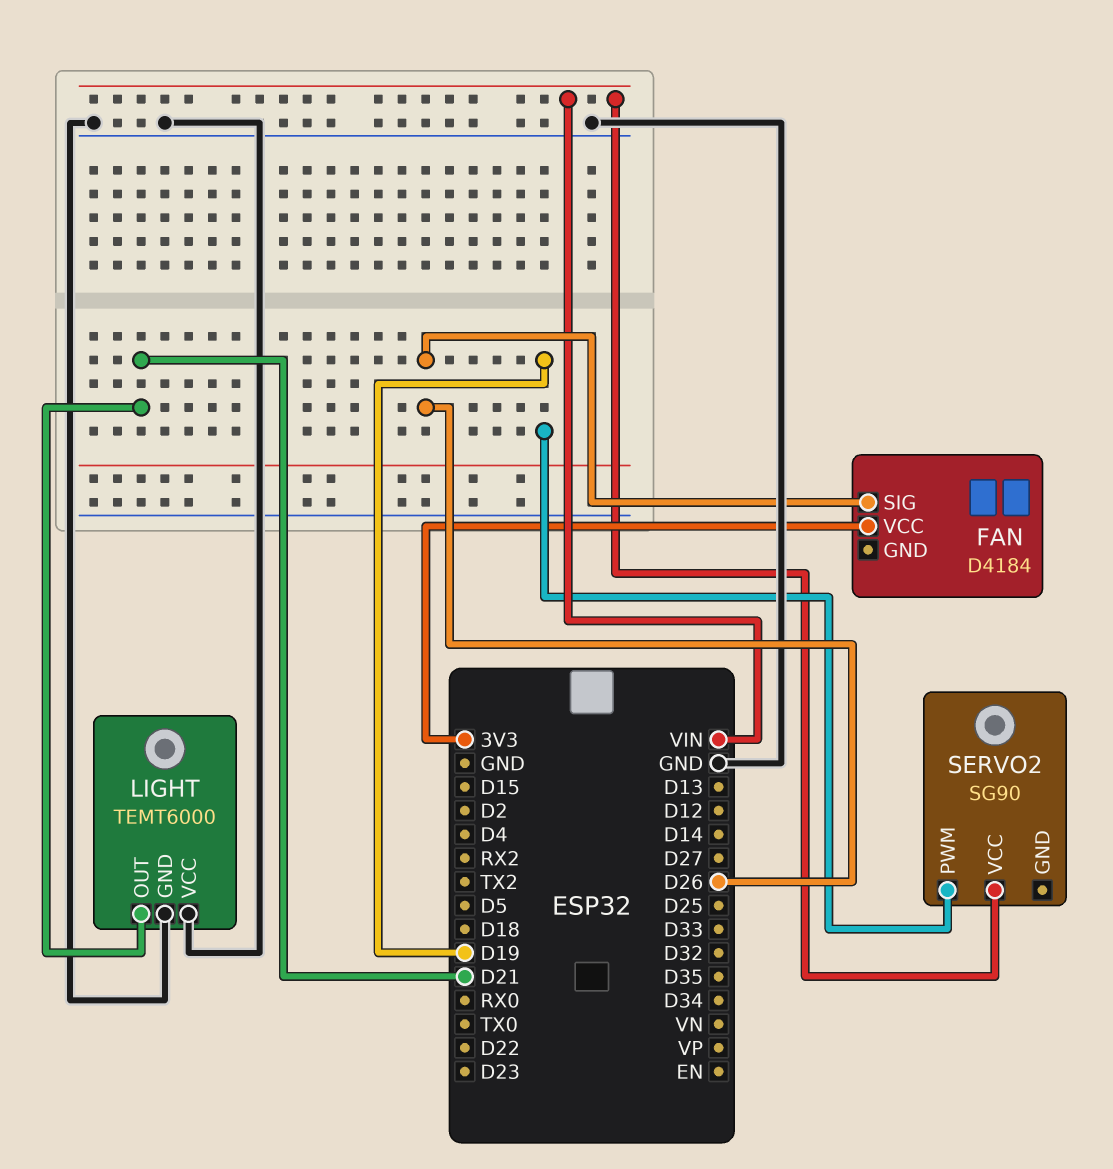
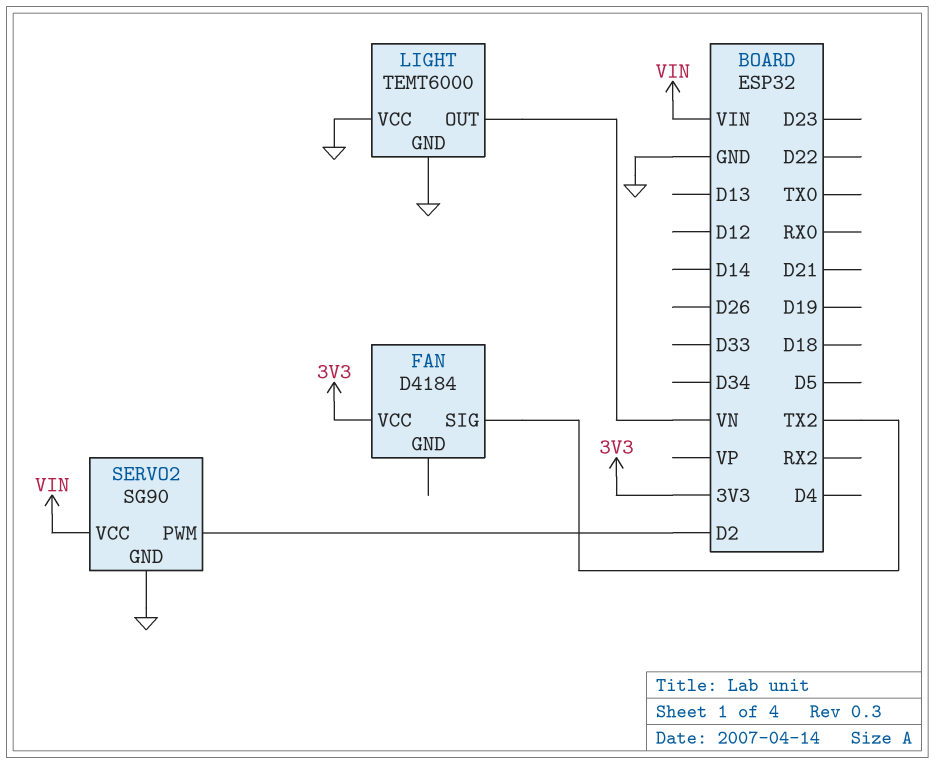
FAN pin SIG: D26 -> TX2
LIGHT pin OUT: D21 -> VN
SERVO2 pin GND: none -> GND
SERVO2 pin PWM: D19 -> D2

